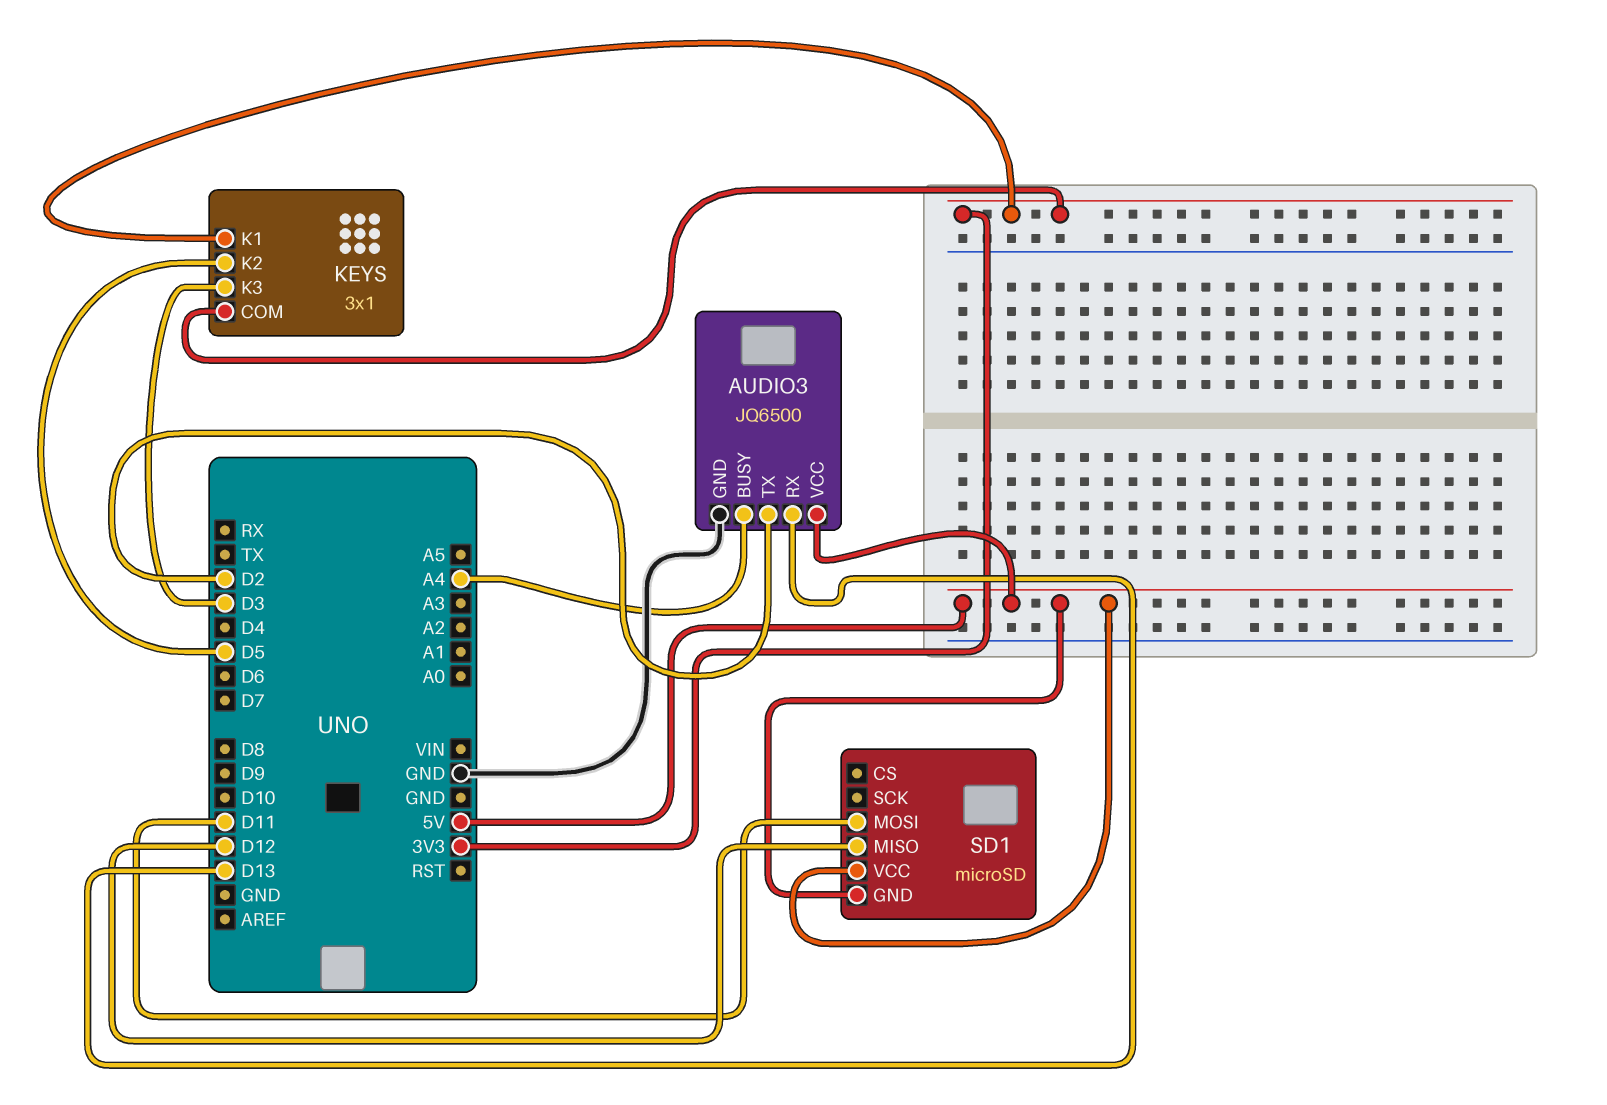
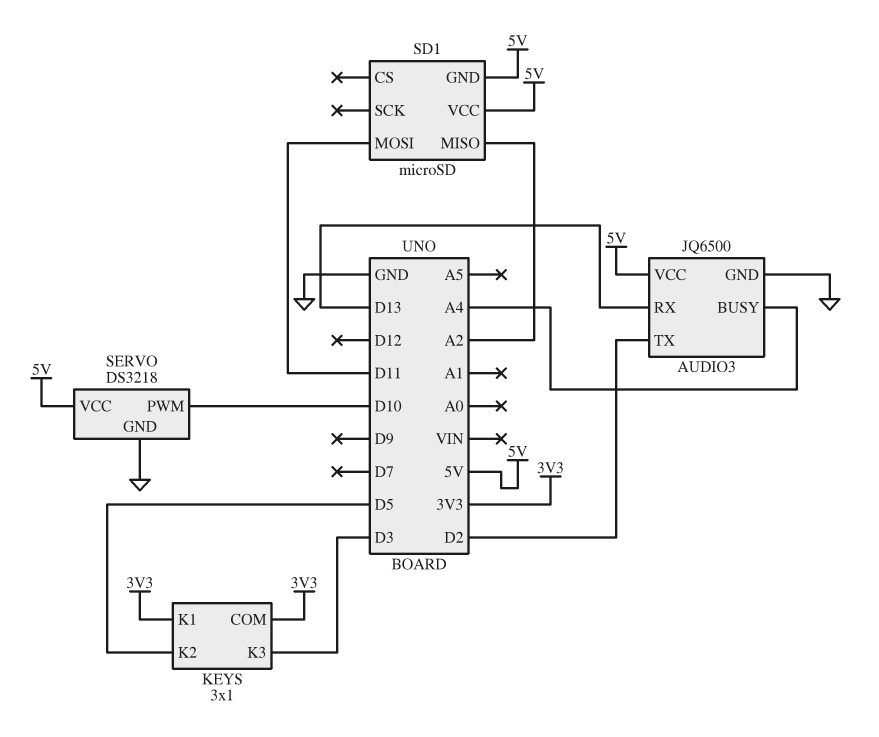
SD1 pin MISO: D12 -> A2
SERVO: none -> DS3218
SERVO pin GND: none -> GND
SERVO pin PWM: none -> D10
SERVO pin VCC: none -> 5V

